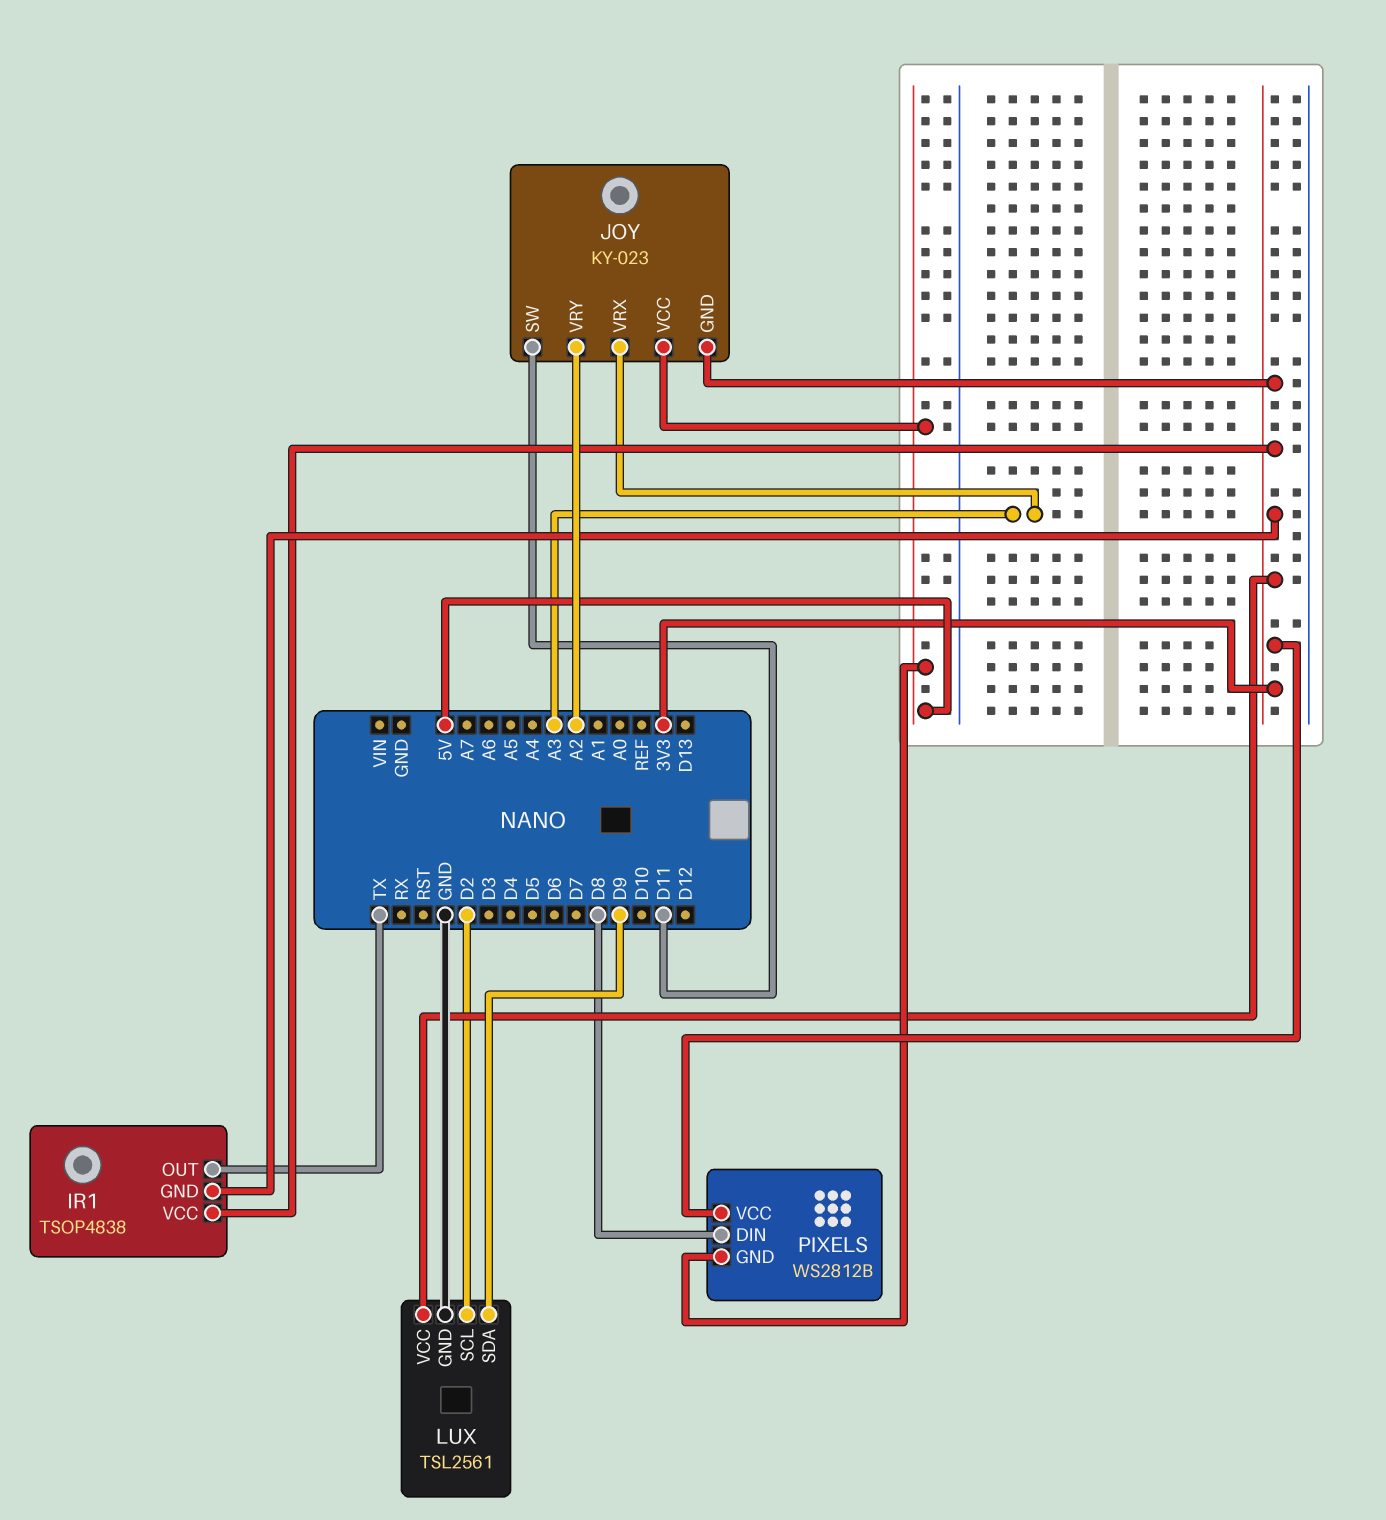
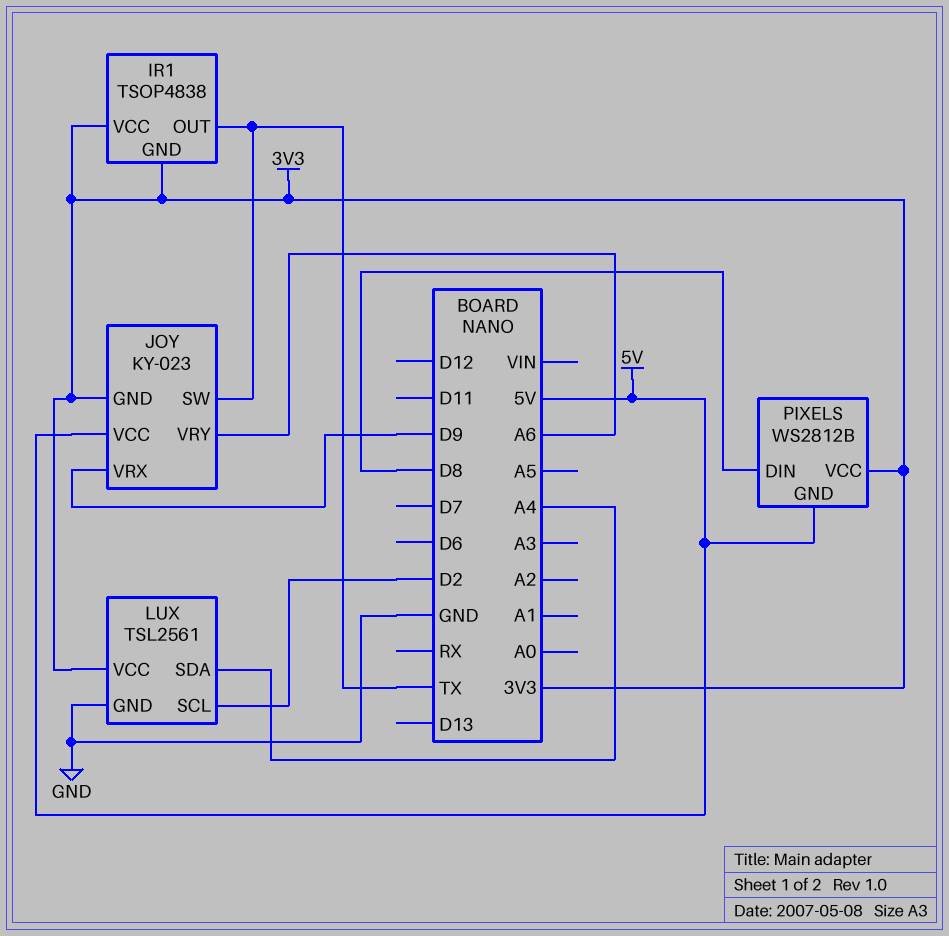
JOY pin SW: D11 -> TX
JOY pin VRX: A3 -> D9
JOY pin VRY: A2 -> A6
LUX pin SDA: D9 -> A4

